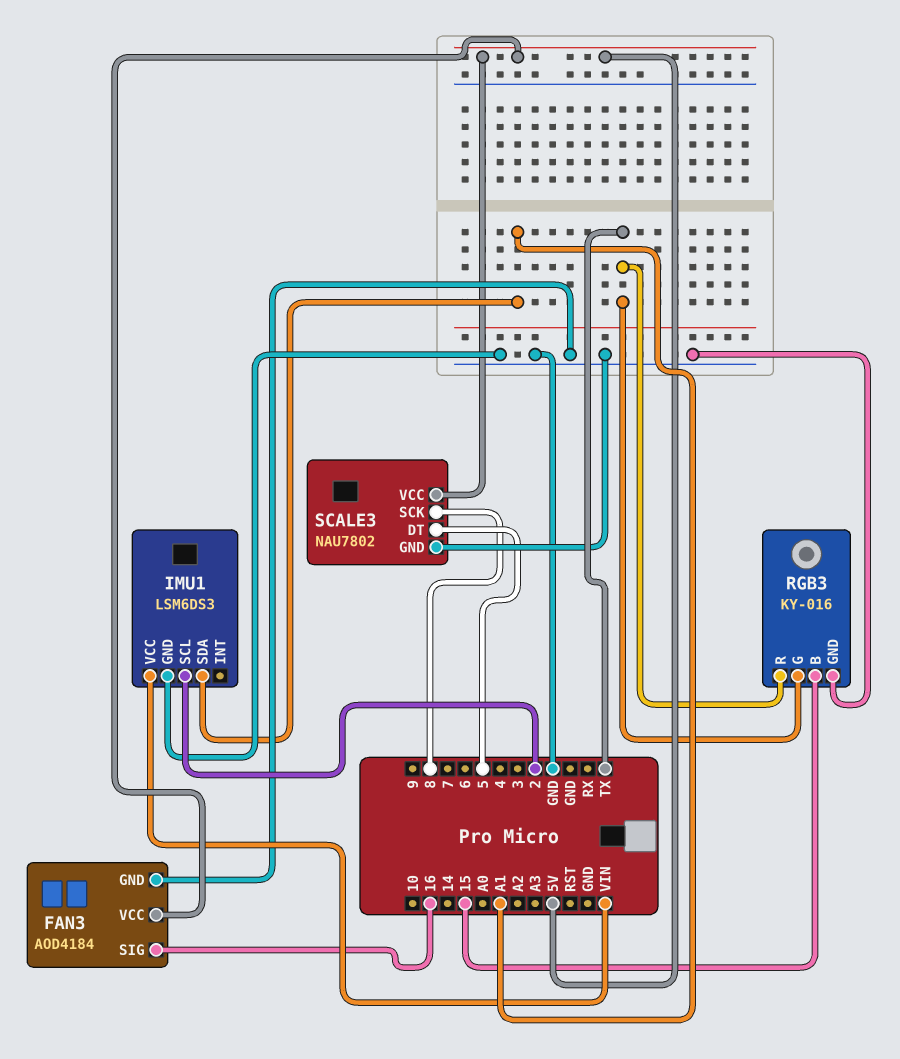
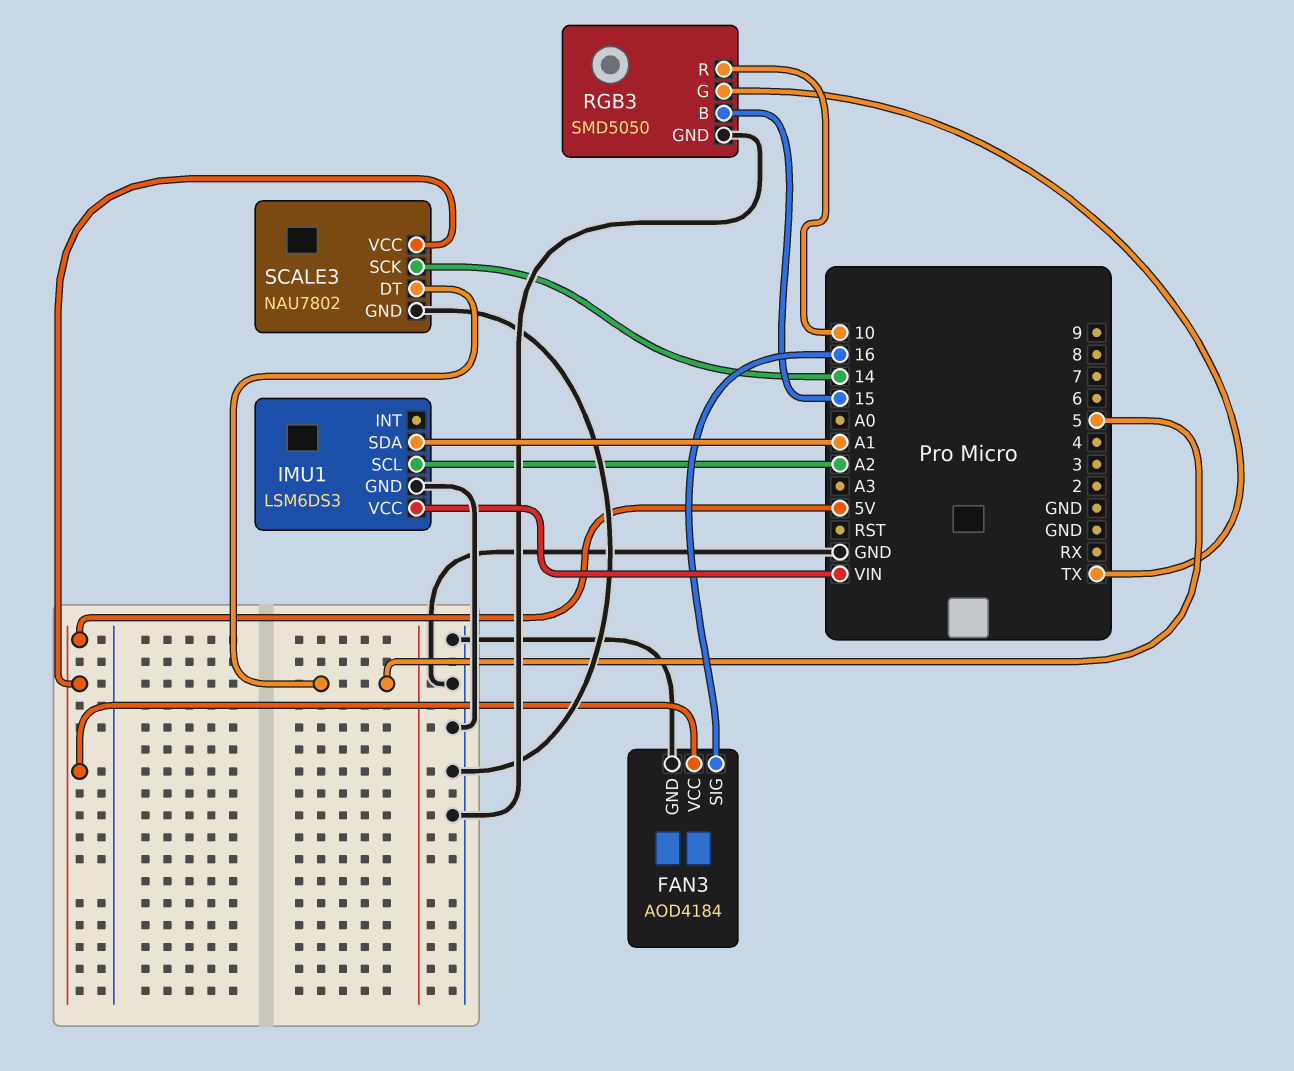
IMU1 pin SCL: 2 -> A2
RGB3: KY-016 -> SMD5050
RGB3 pin R: TX -> 10
SCALE3 pin SCK: 8 -> 14

